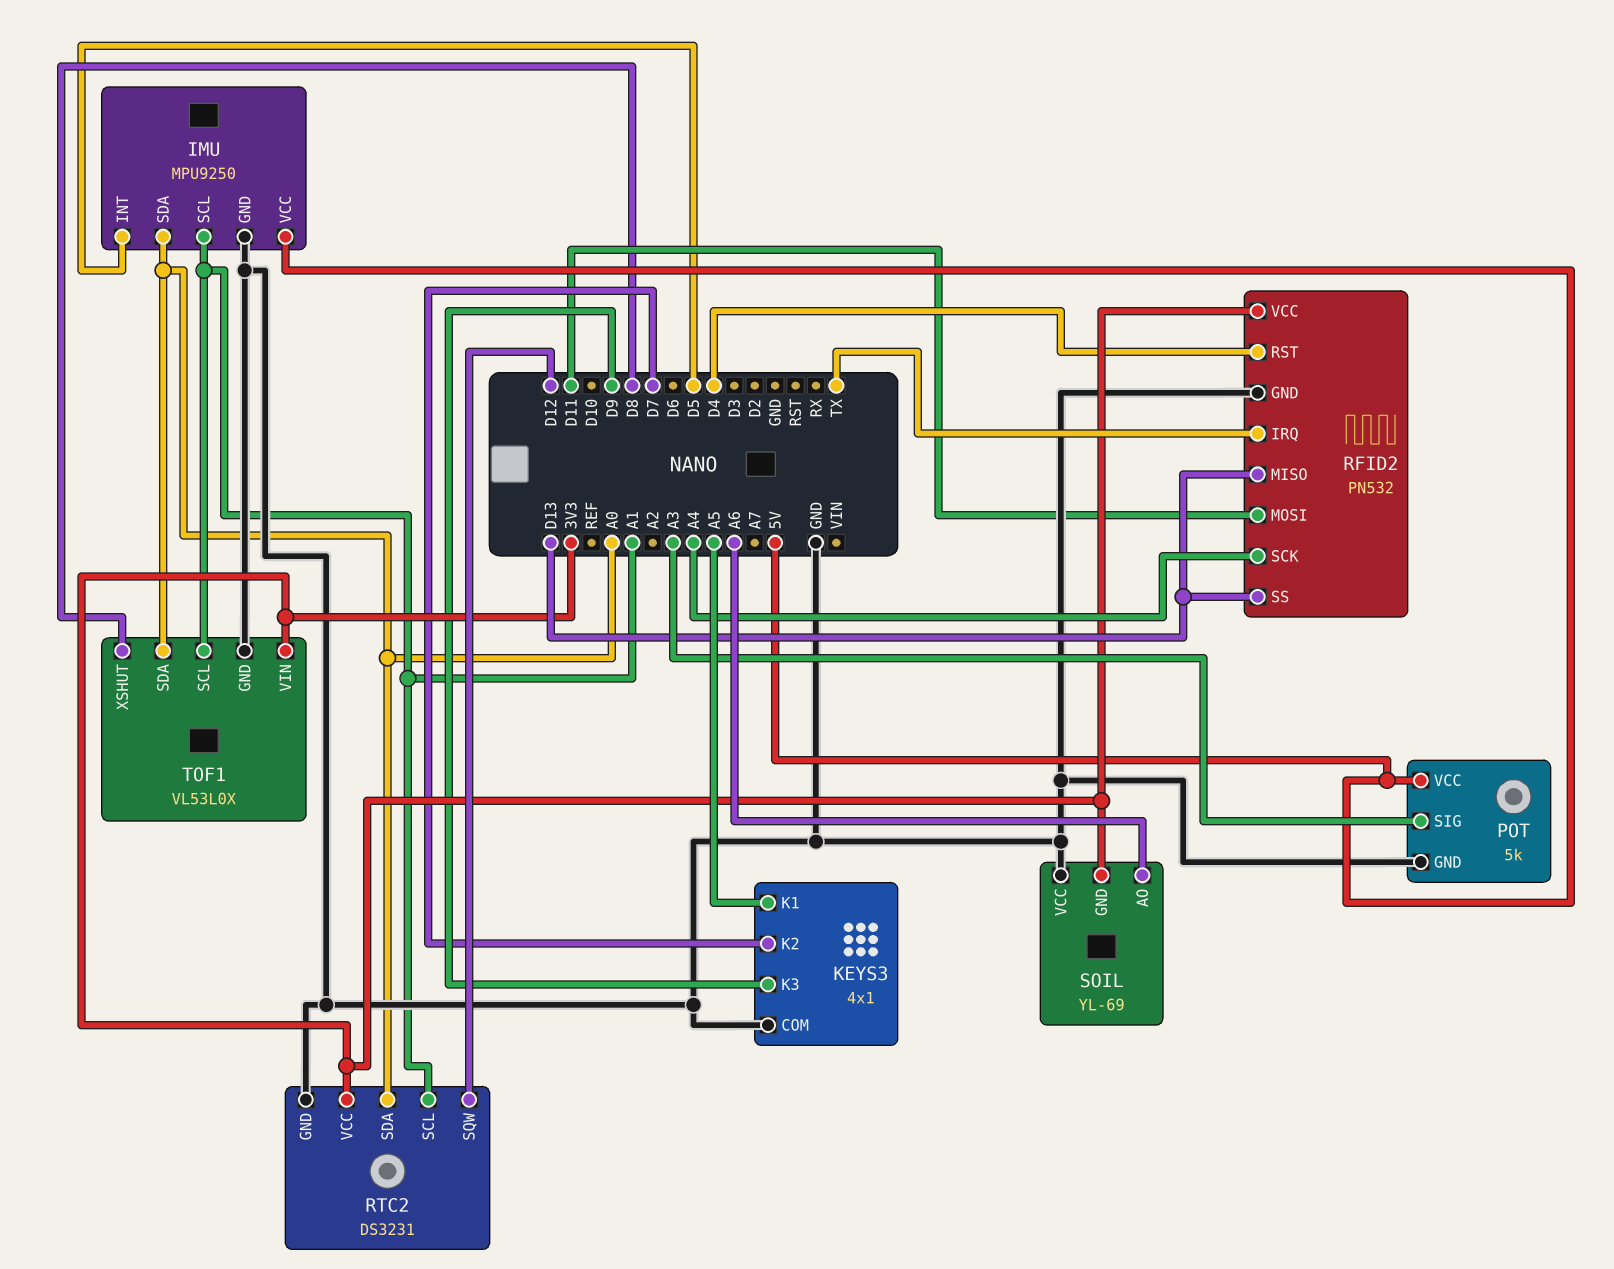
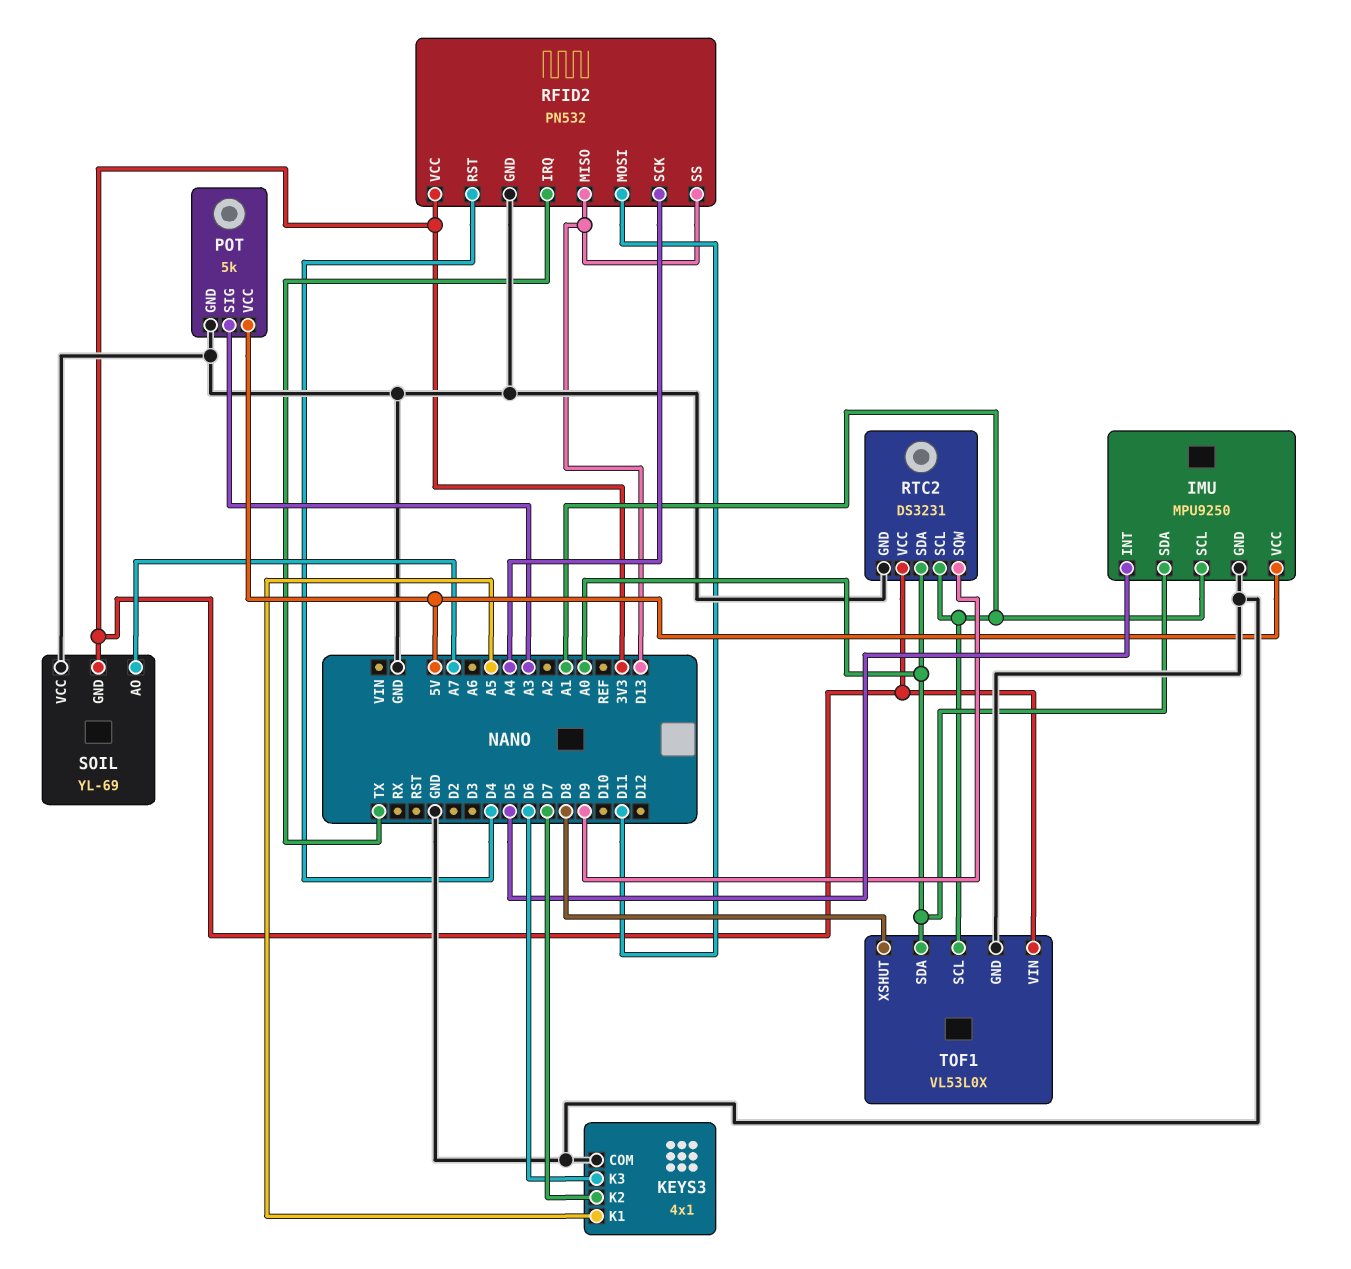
KEYS3 pin K3: D9 -> D6
RTC2 pin SQW: D12 -> D9
SOIL pin AO: A6 -> A7

